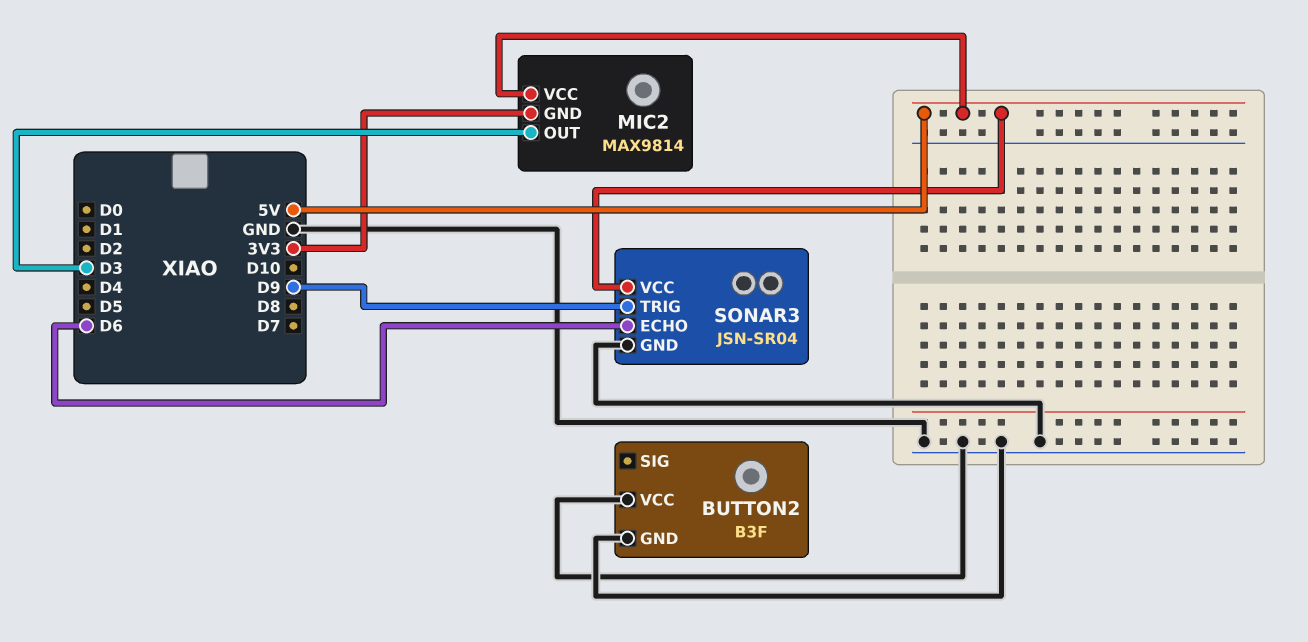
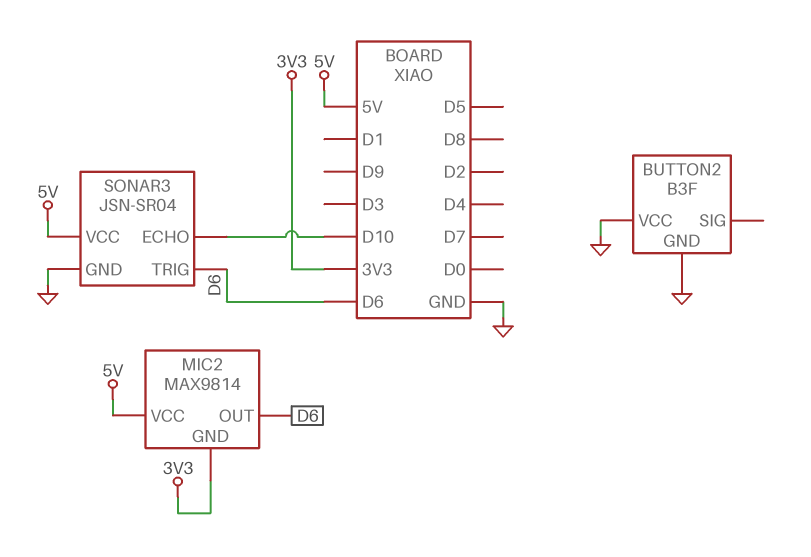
MIC2 pin OUT: D3 -> D6
SONAR3 pin ECHO: D6 -> D10
SONAR3 pin TRIG: D9 -> D6

